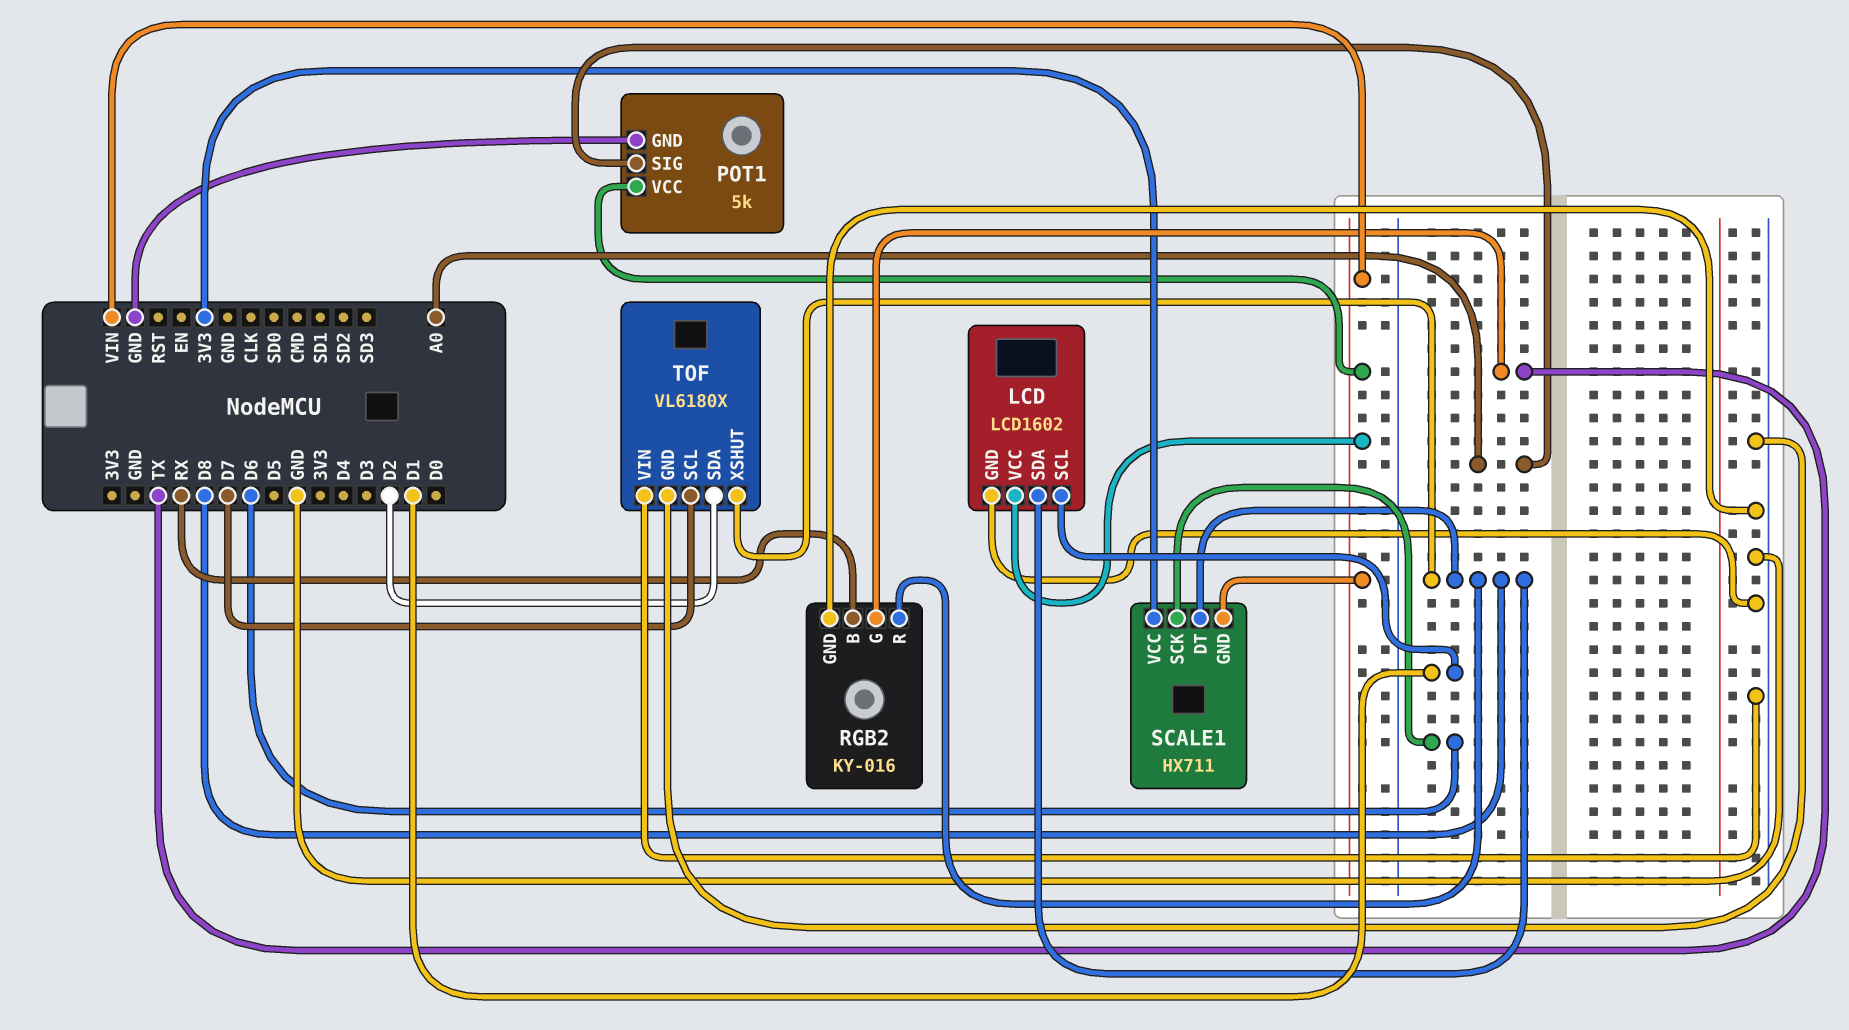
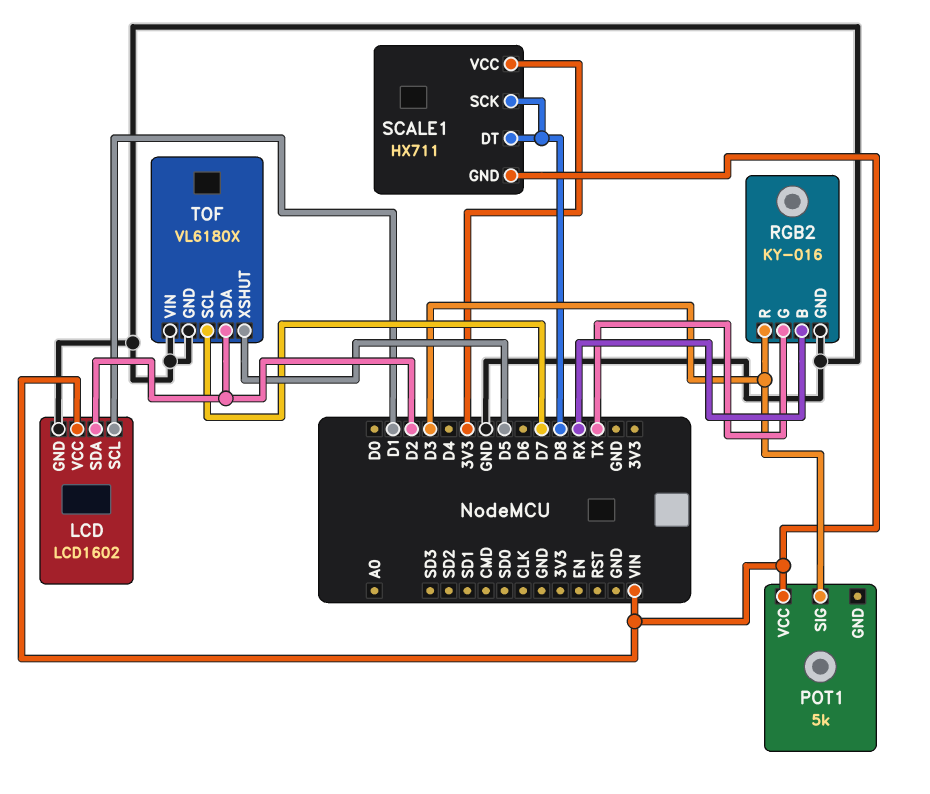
LCD pin SDA: D8 -> D2
POT1 pin GND: GND -> none
POT1 pin SIG: A0 -> D3
RGB2 pin R: D8 -> D3
SCALE1 pin SCK: D6 -> D8
TOF pin XSHUT: D8 -> D5

